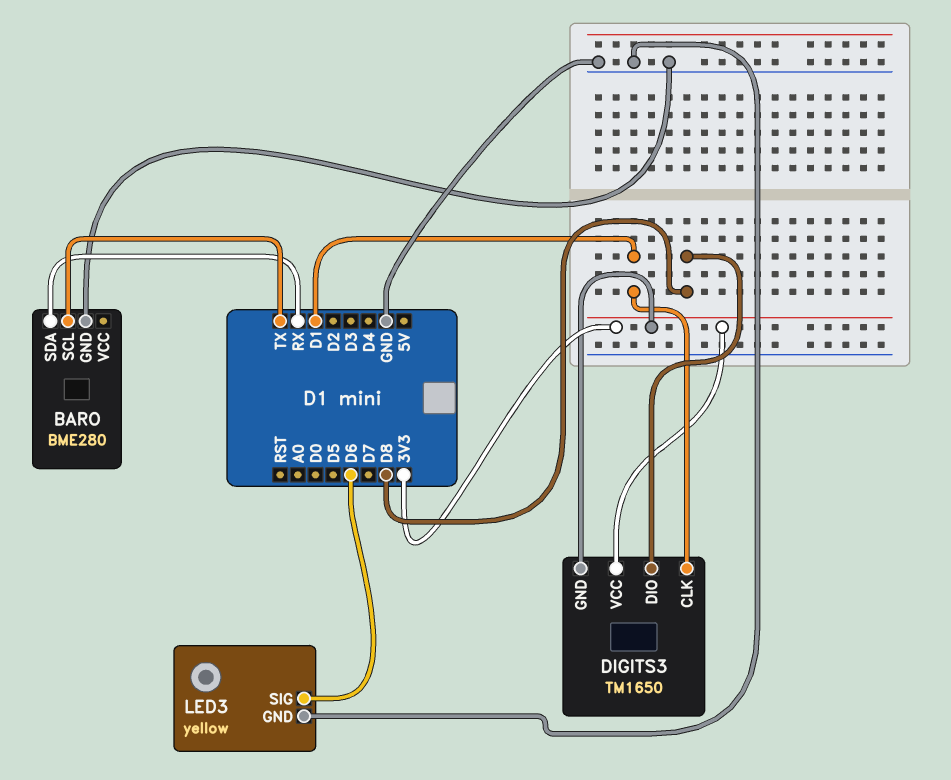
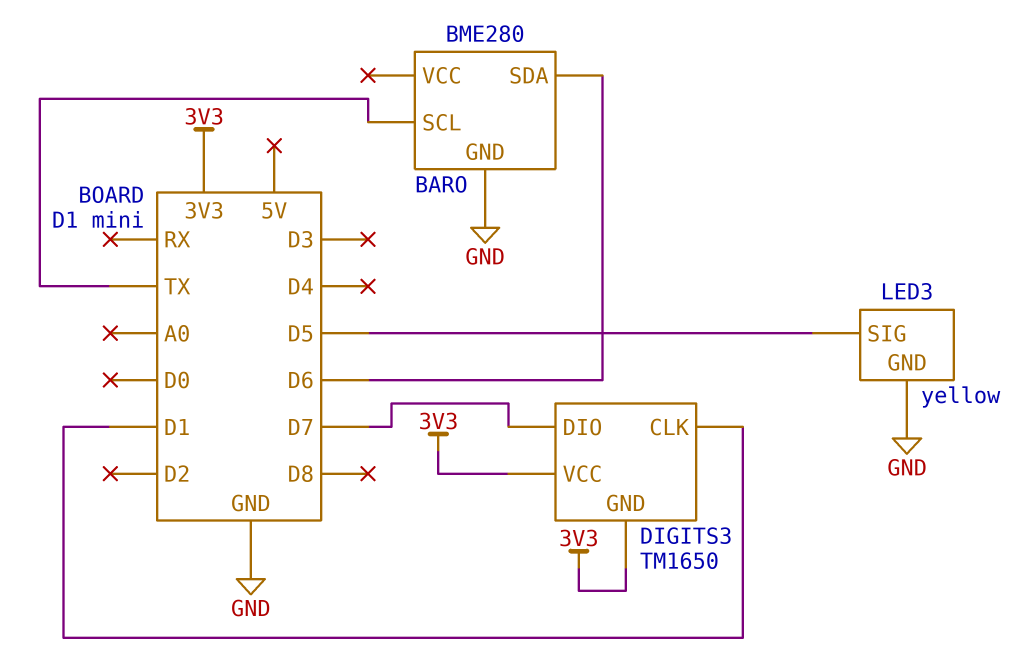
BARO pin SDA: RX -> D6
DIGITS3 pin DIO: D8 -> D7
LED3 pin SIG: D6 -> D5

